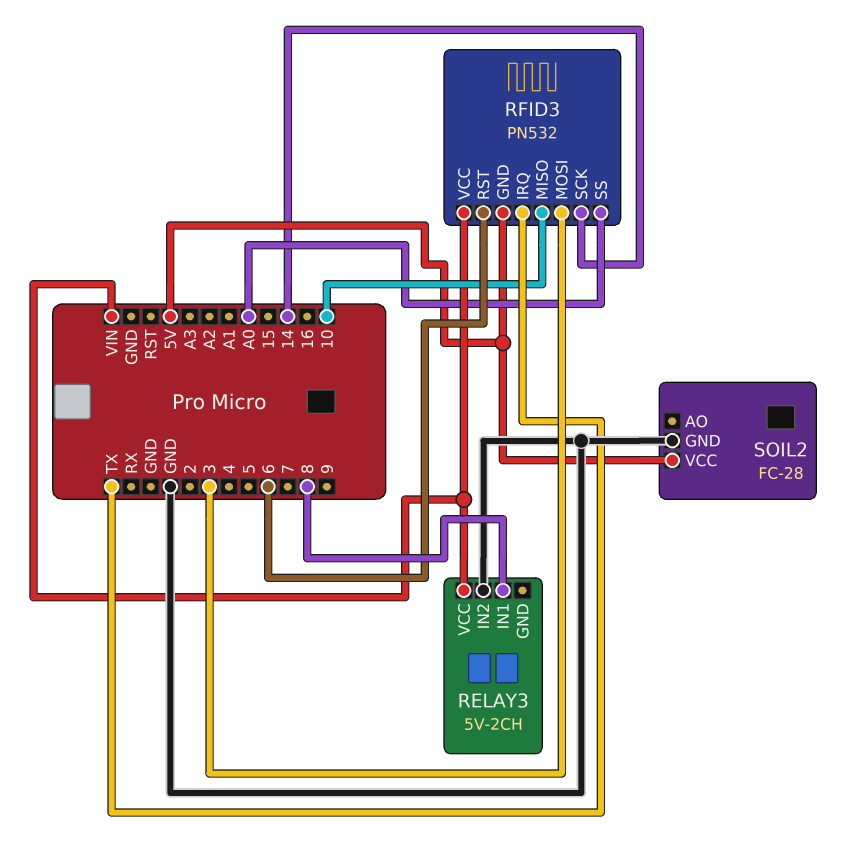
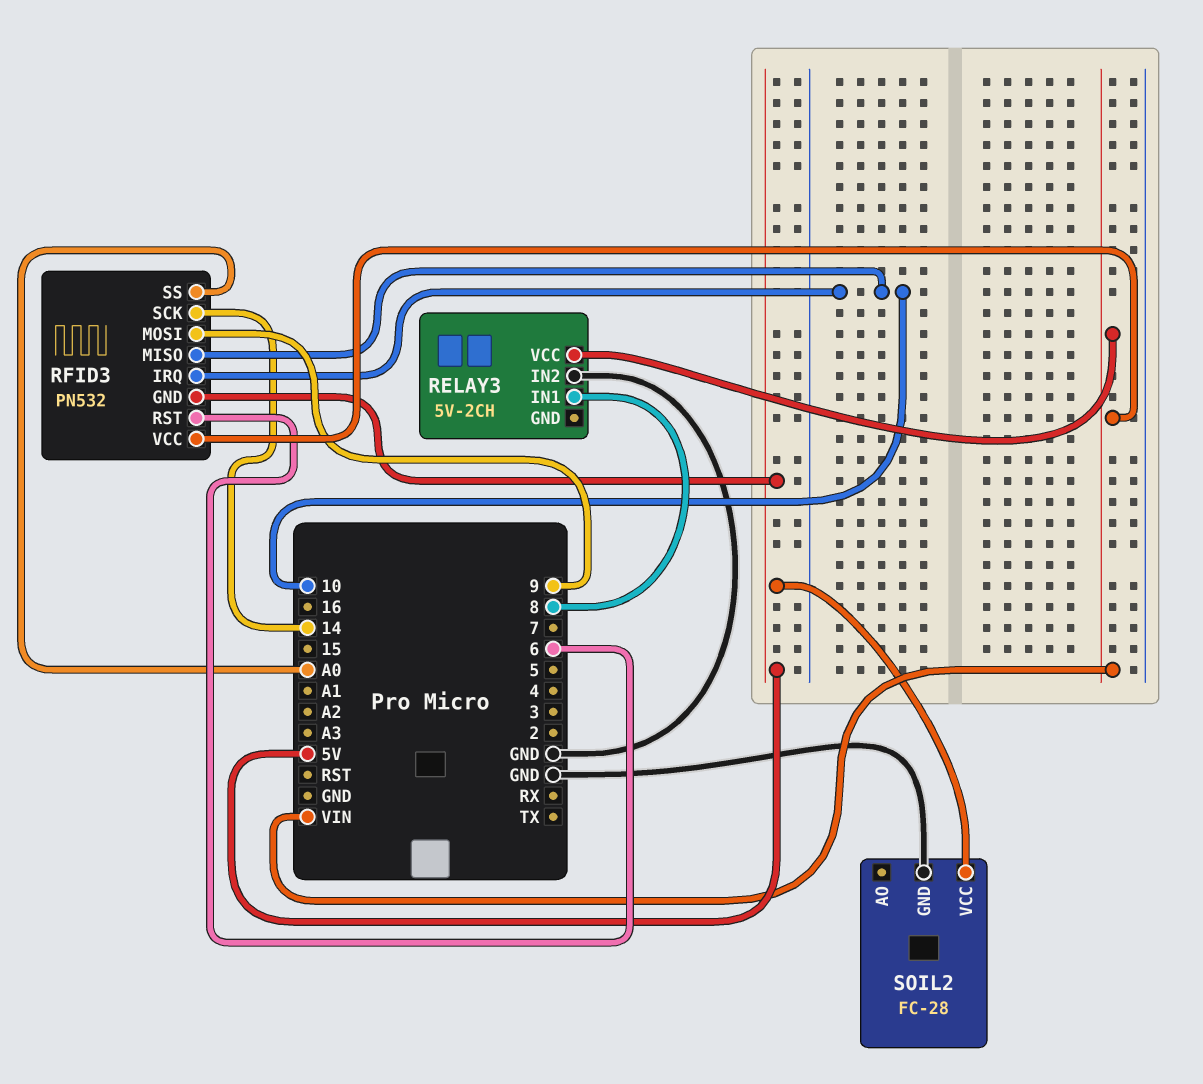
RFID3 pin IRQ: TX -> 10
RFID3 pin MOSI: 3 -> 9

